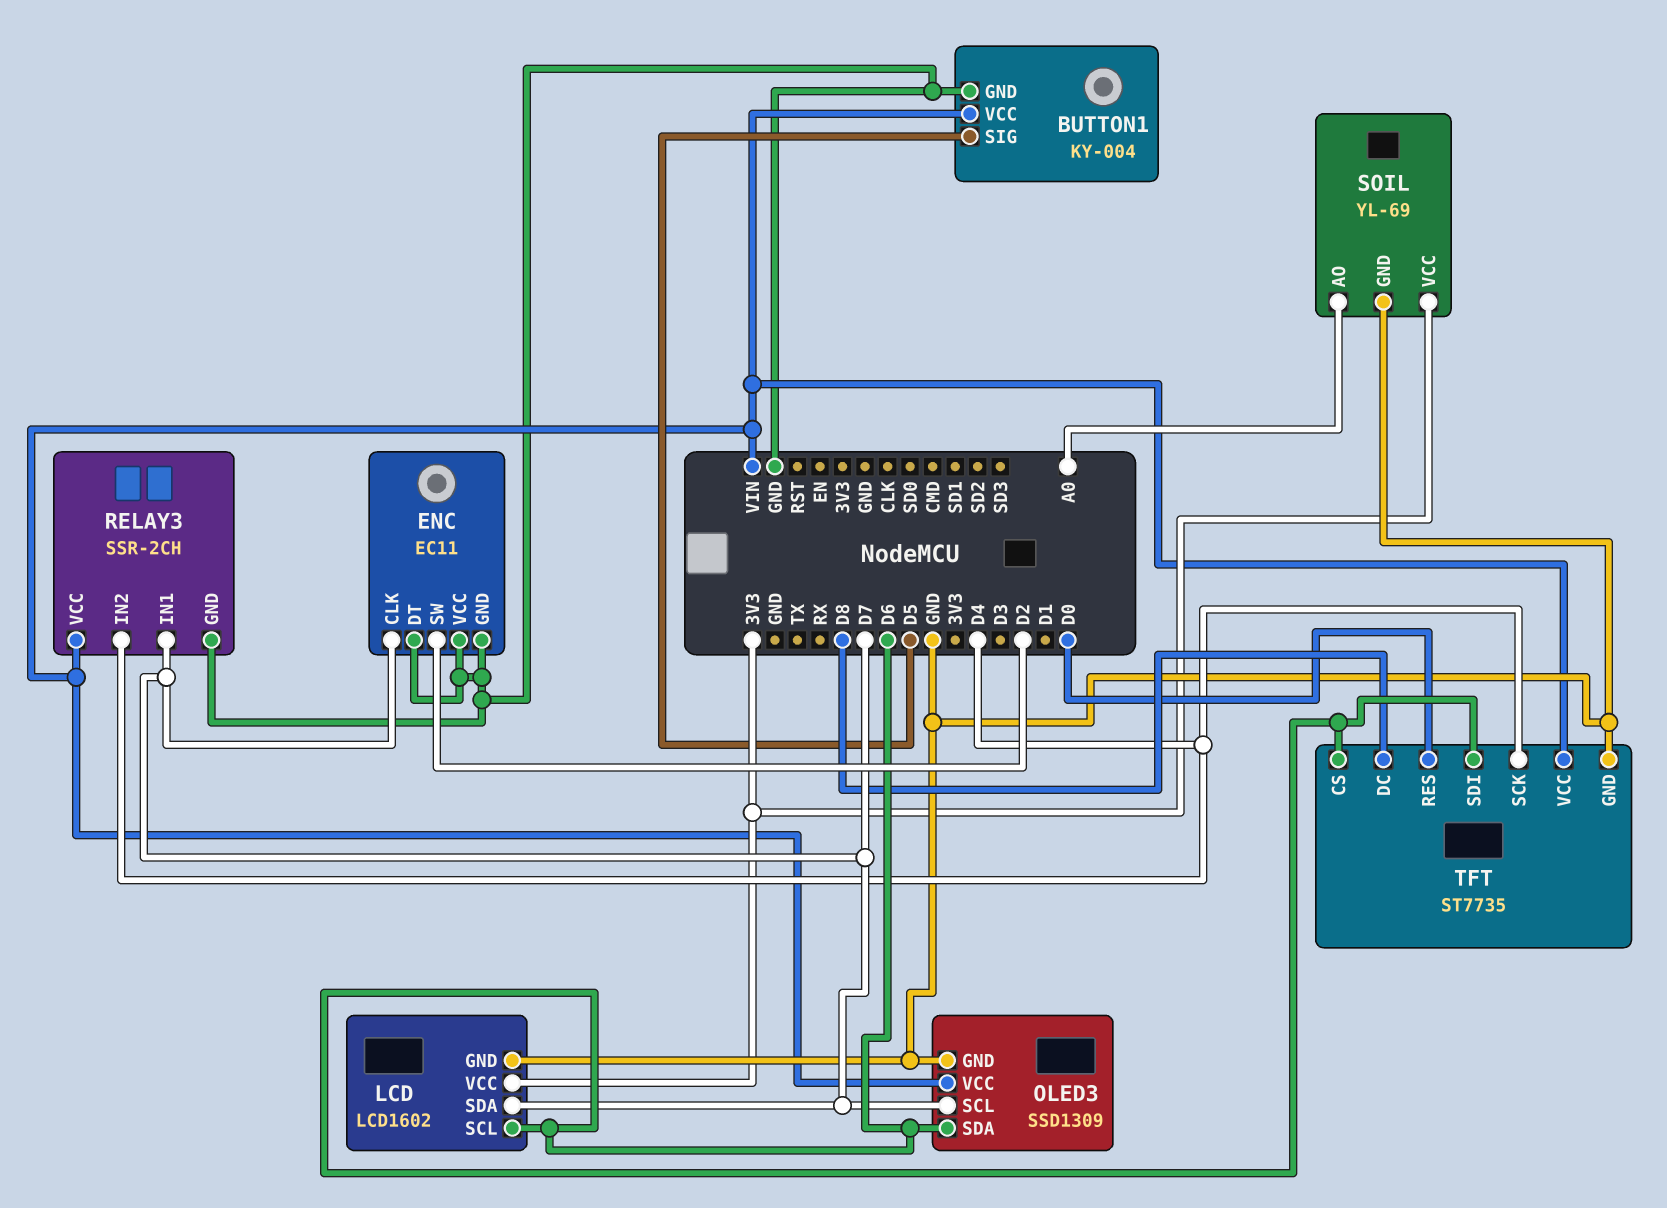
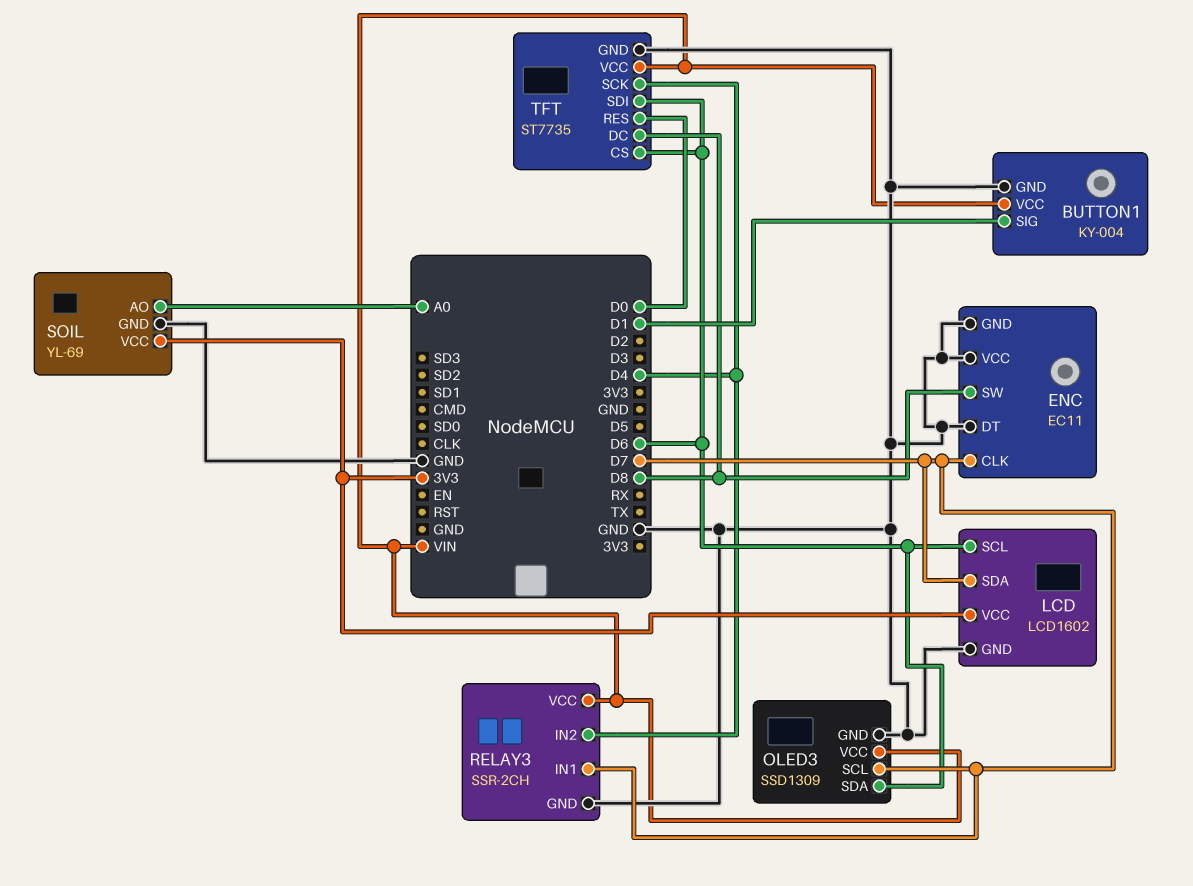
BUTTON1 pin SIG: D5 -> D1
ENC pin SW: D2 -> D8

